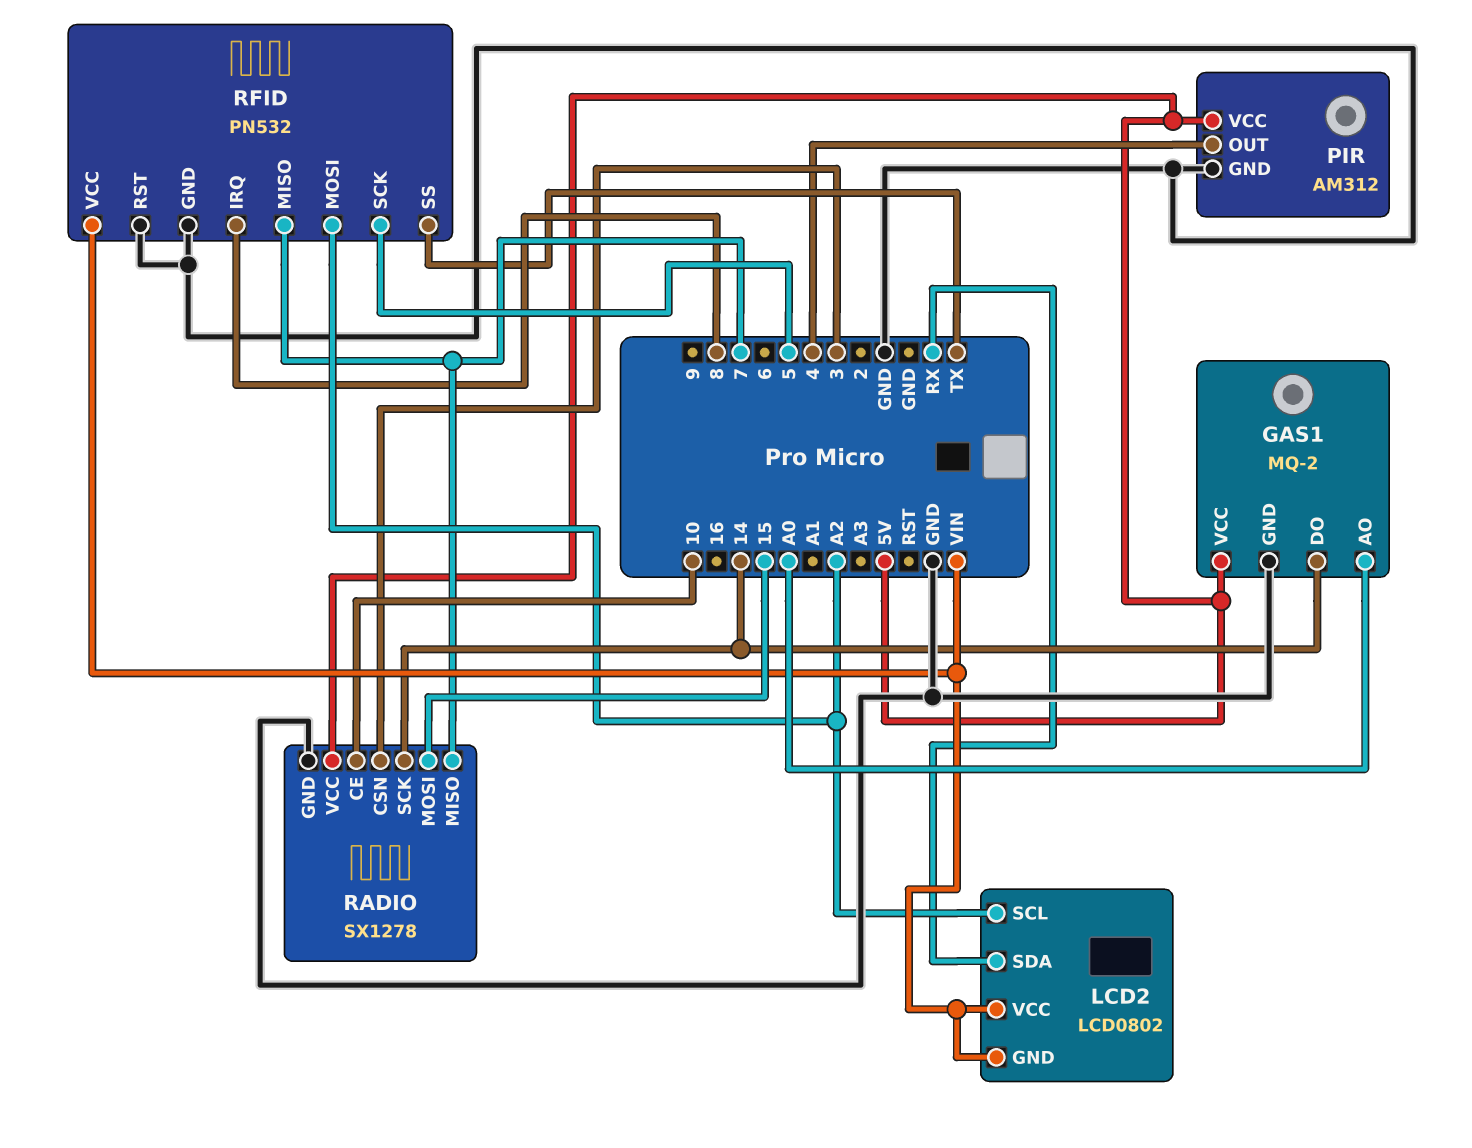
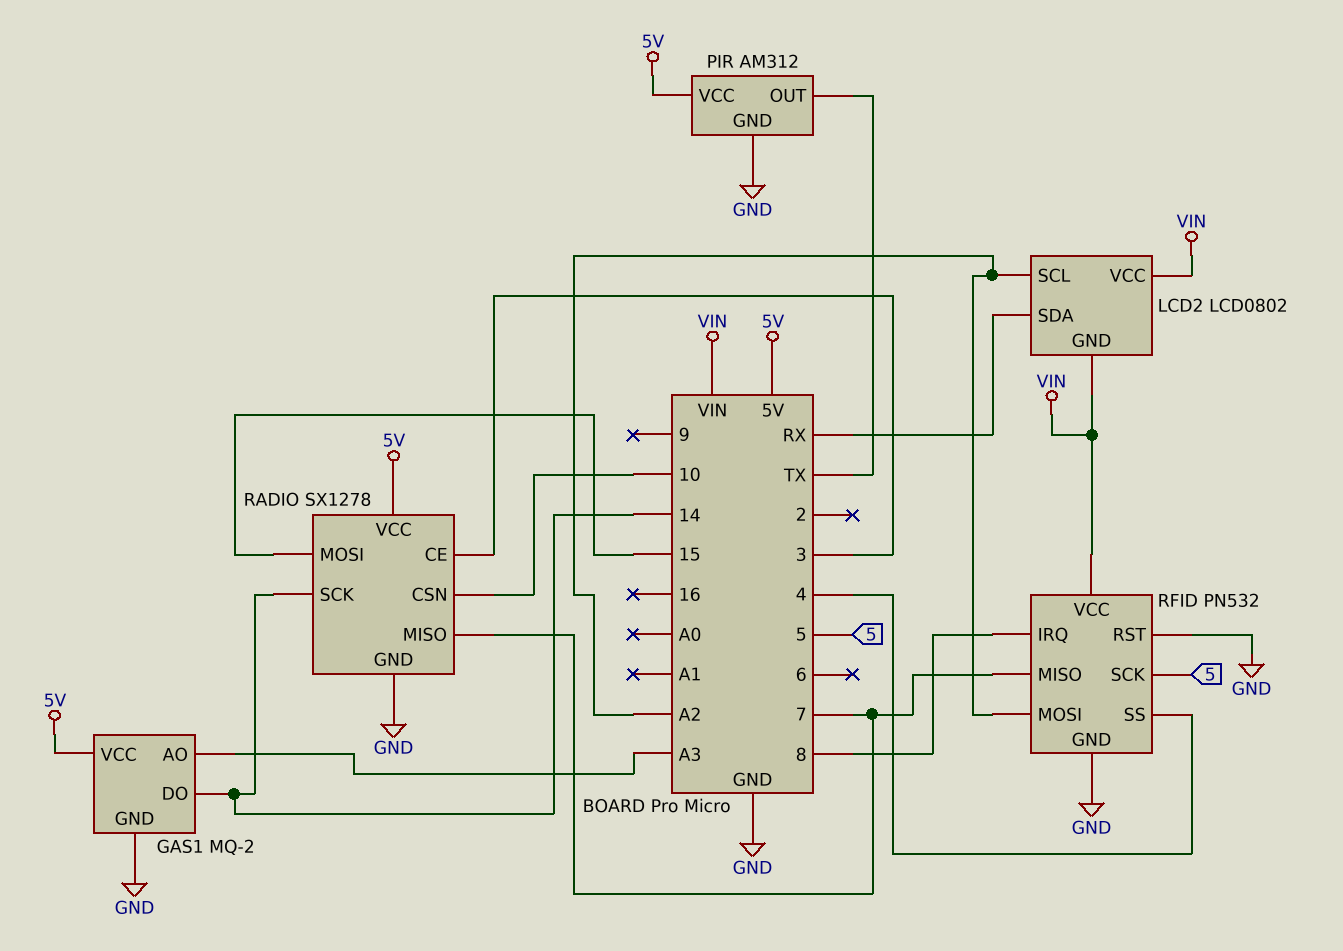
GAS1 pin AO: A0 -> A3
PIR pin OUT: 4 -> TX
RADIO pin CE: 10 -> 3
RADIO pin CSN: 3 -> 10
RFID pin SS: TX -> 4

